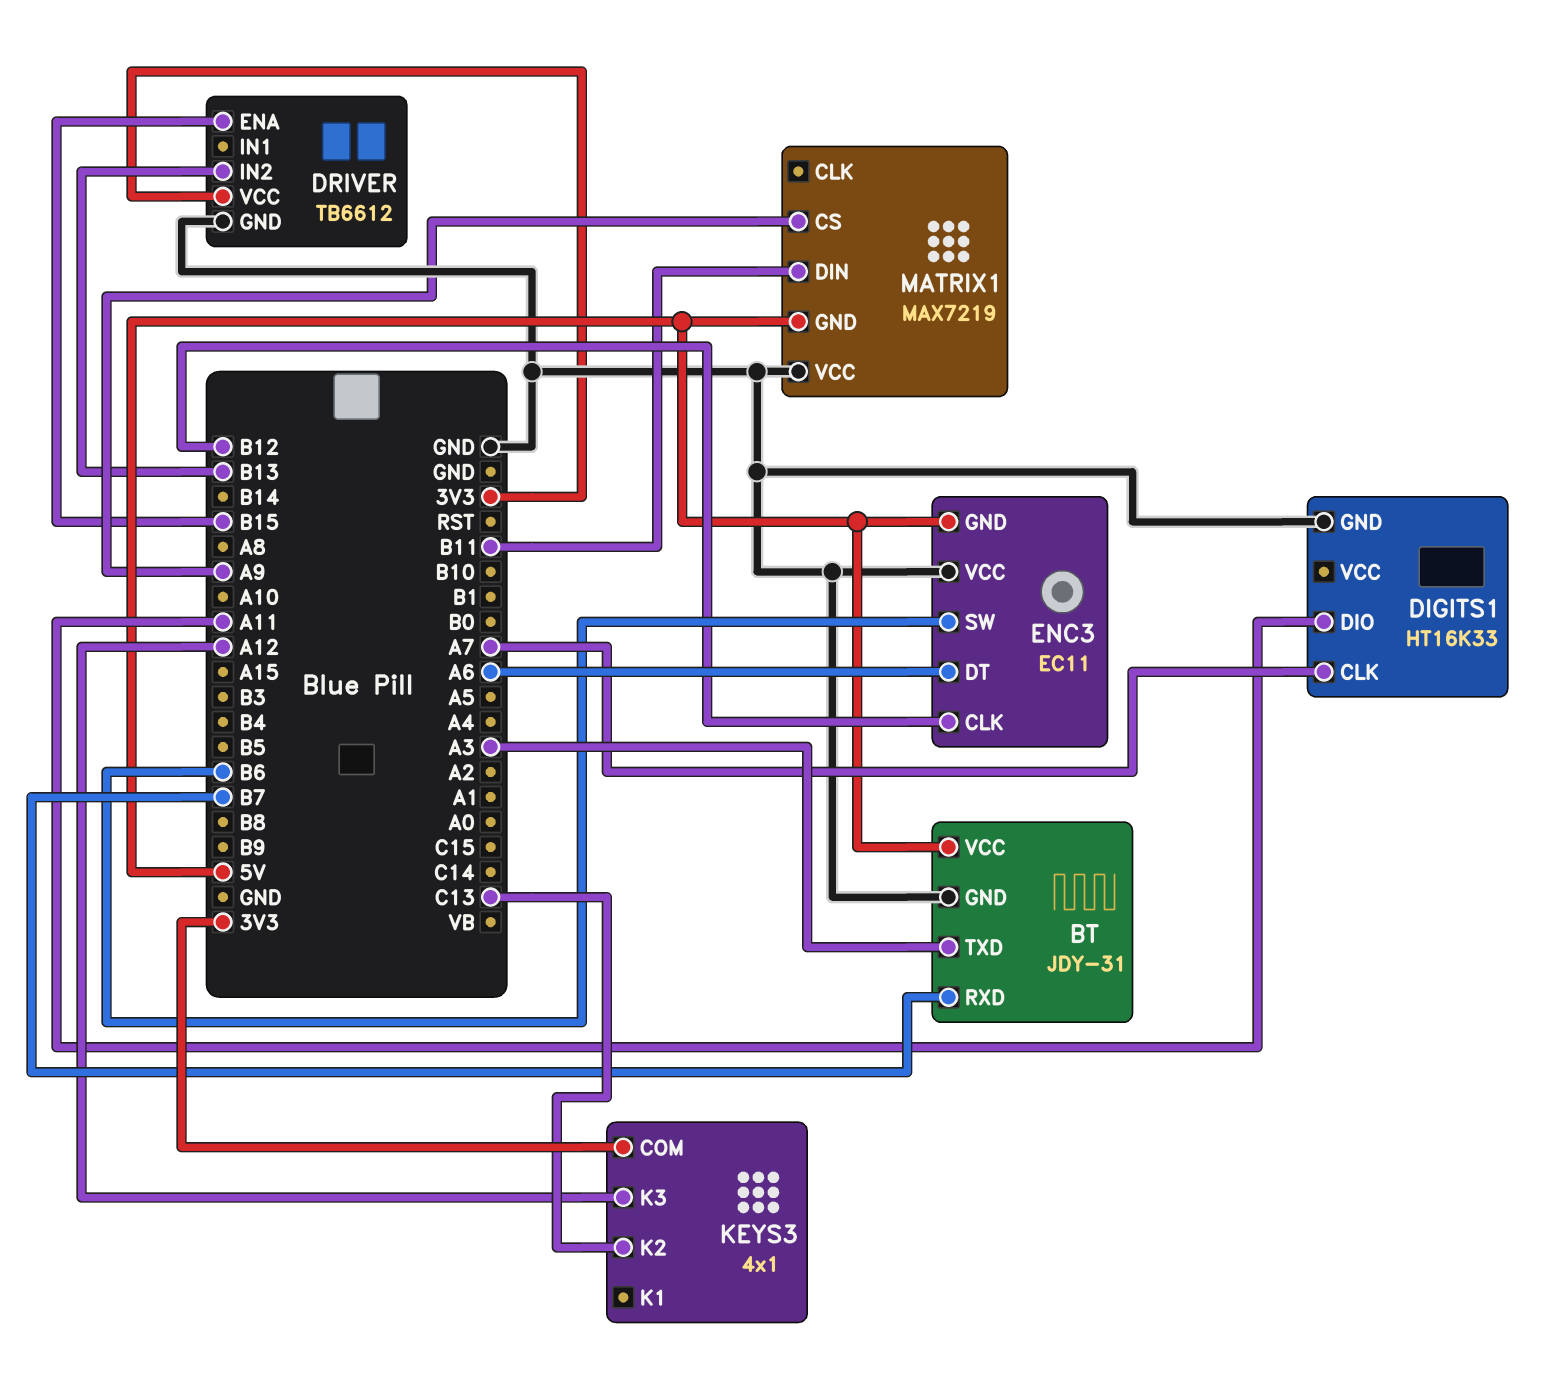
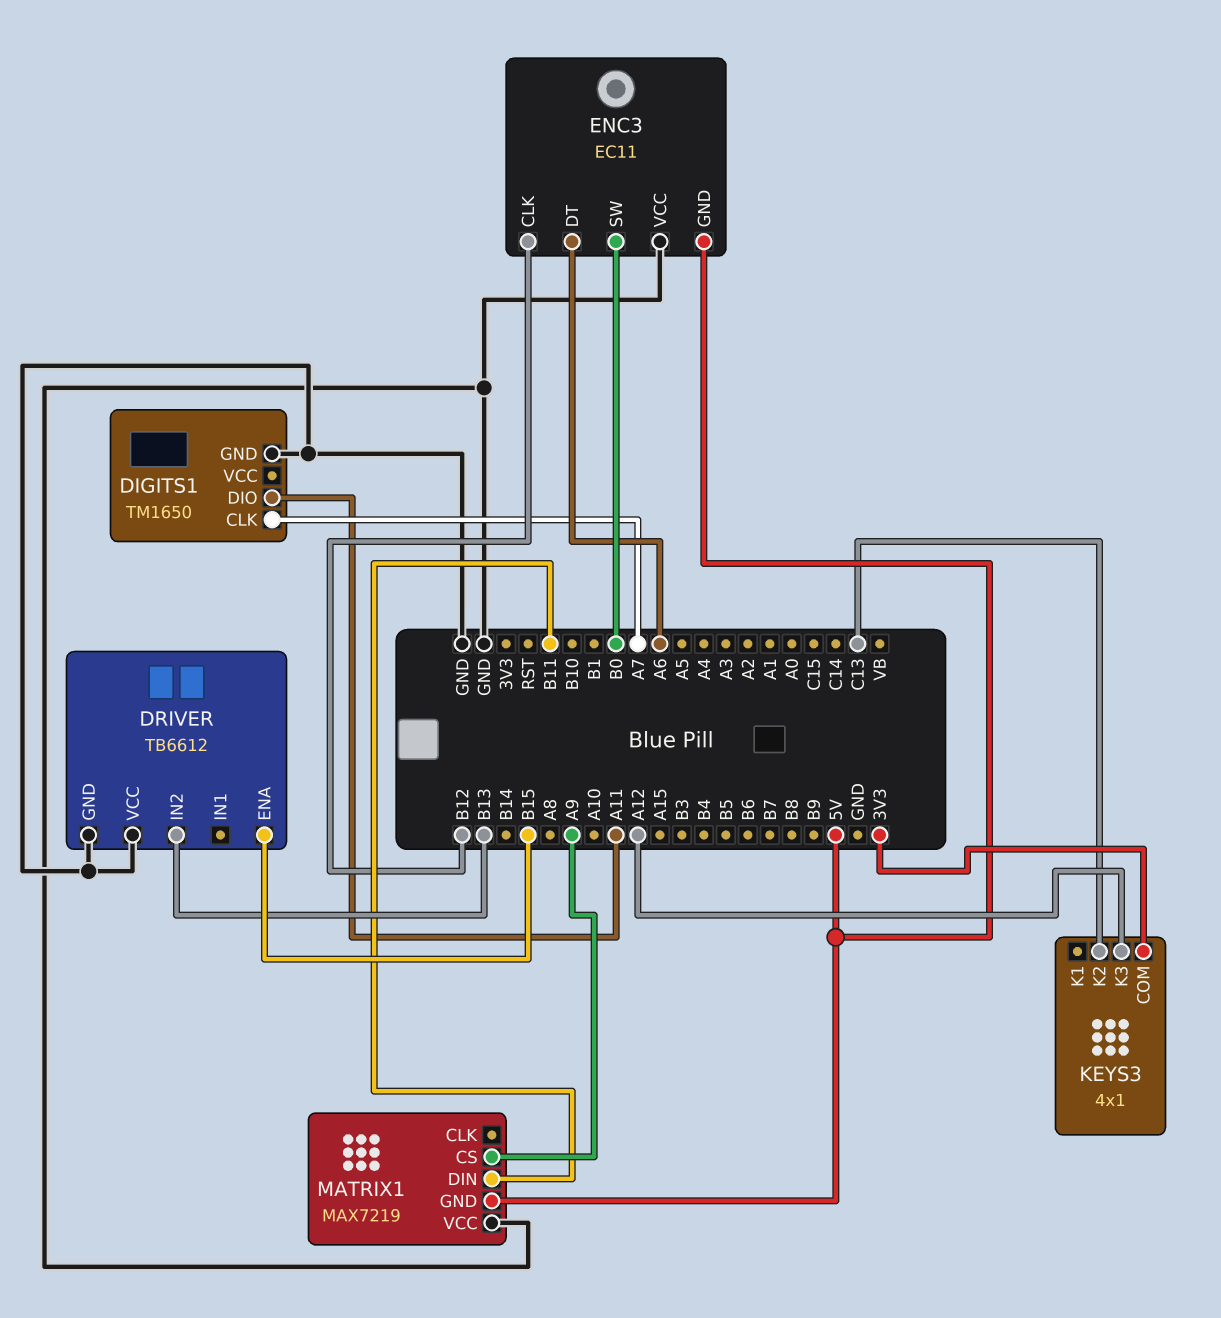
BT: JDY-31 -> none
BT pin GND: GND -> none
BT pin RXD: B7 -> none
BT pin TXD: A3 -> none
BT pin VCC: 5V -> none
DIGITS1: HT16K33 -> TM1650
DRIVER pin VCC: 3V3 -> GND
ENC3 pin SW: B6 -> B0

